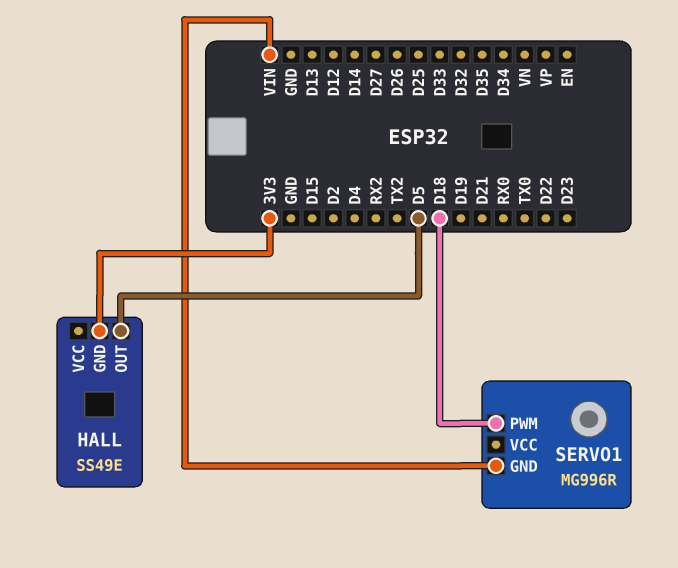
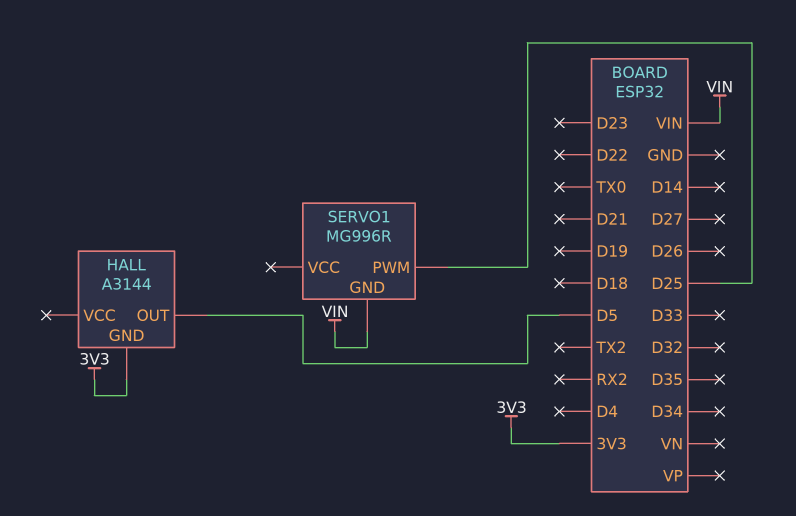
HALL: SS49E -> A3144
SERVO1 pin PWM: D18 -> D25

